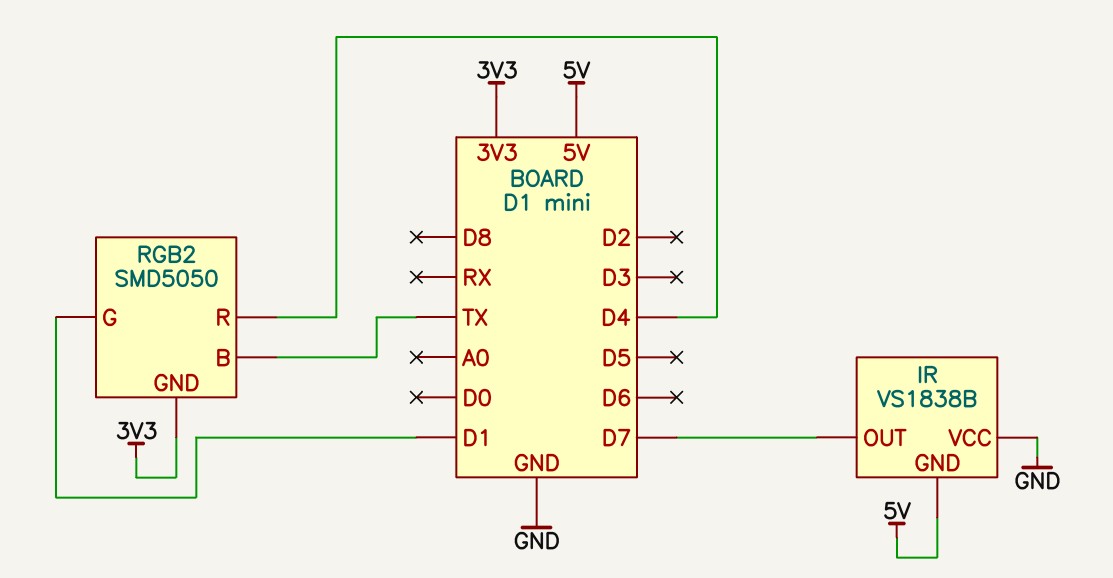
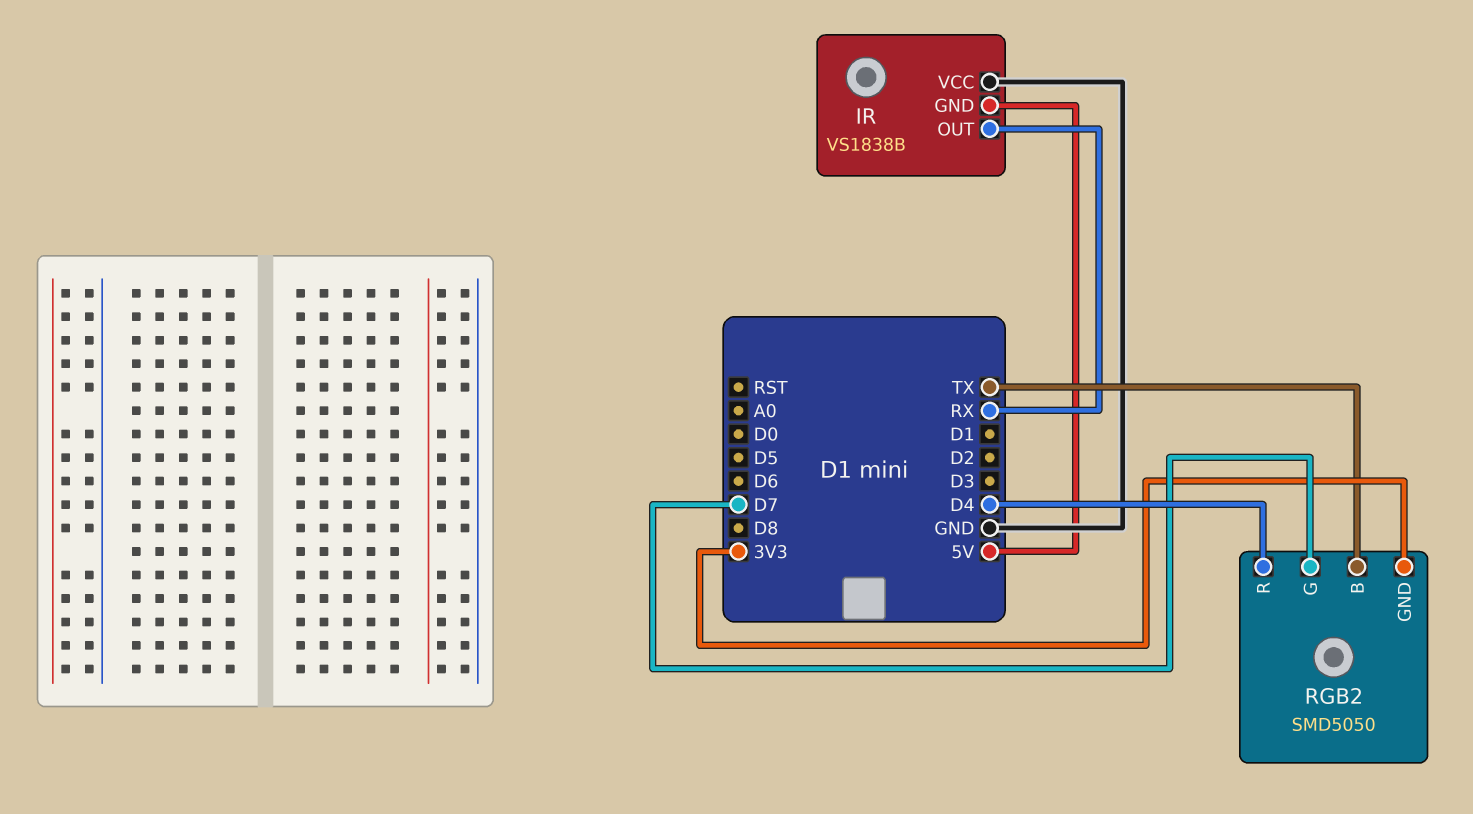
IR pin OUT: D7 -> RX
RGB2 pin G: D1 -> D7

